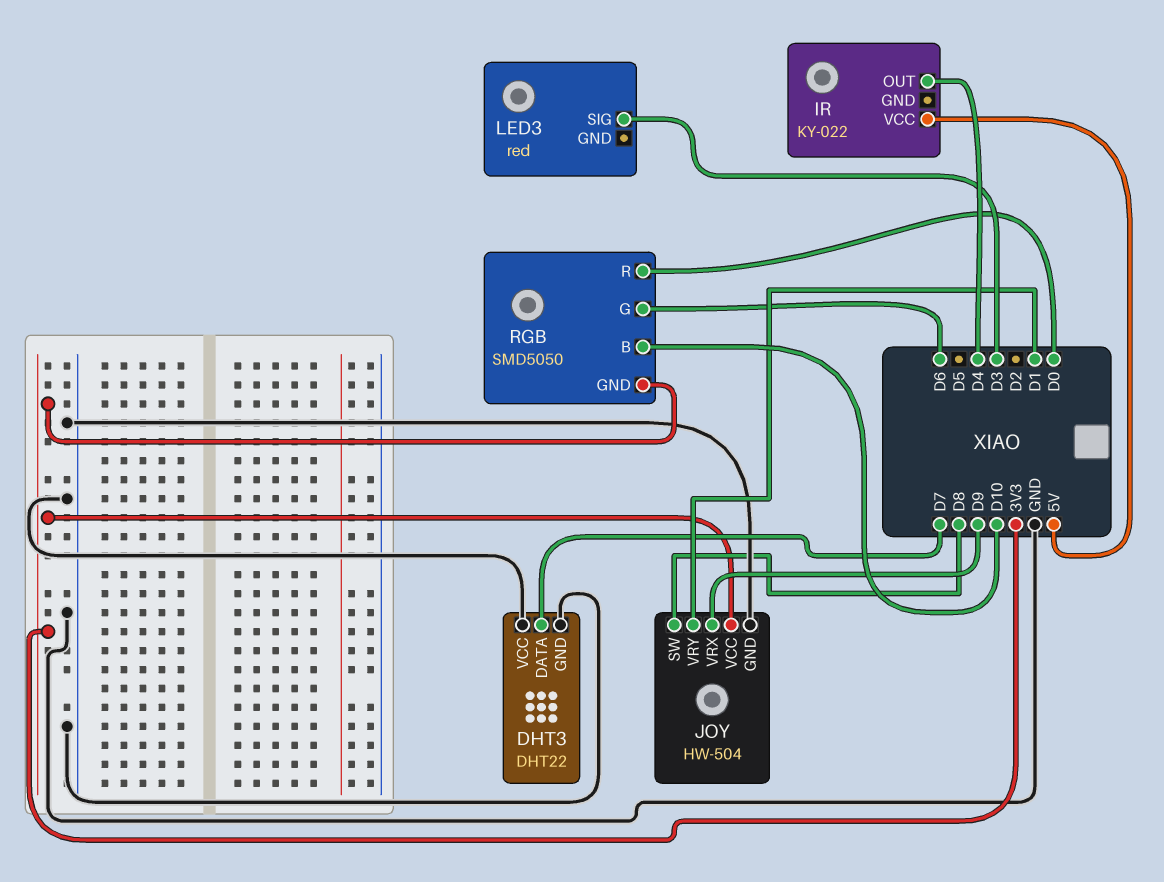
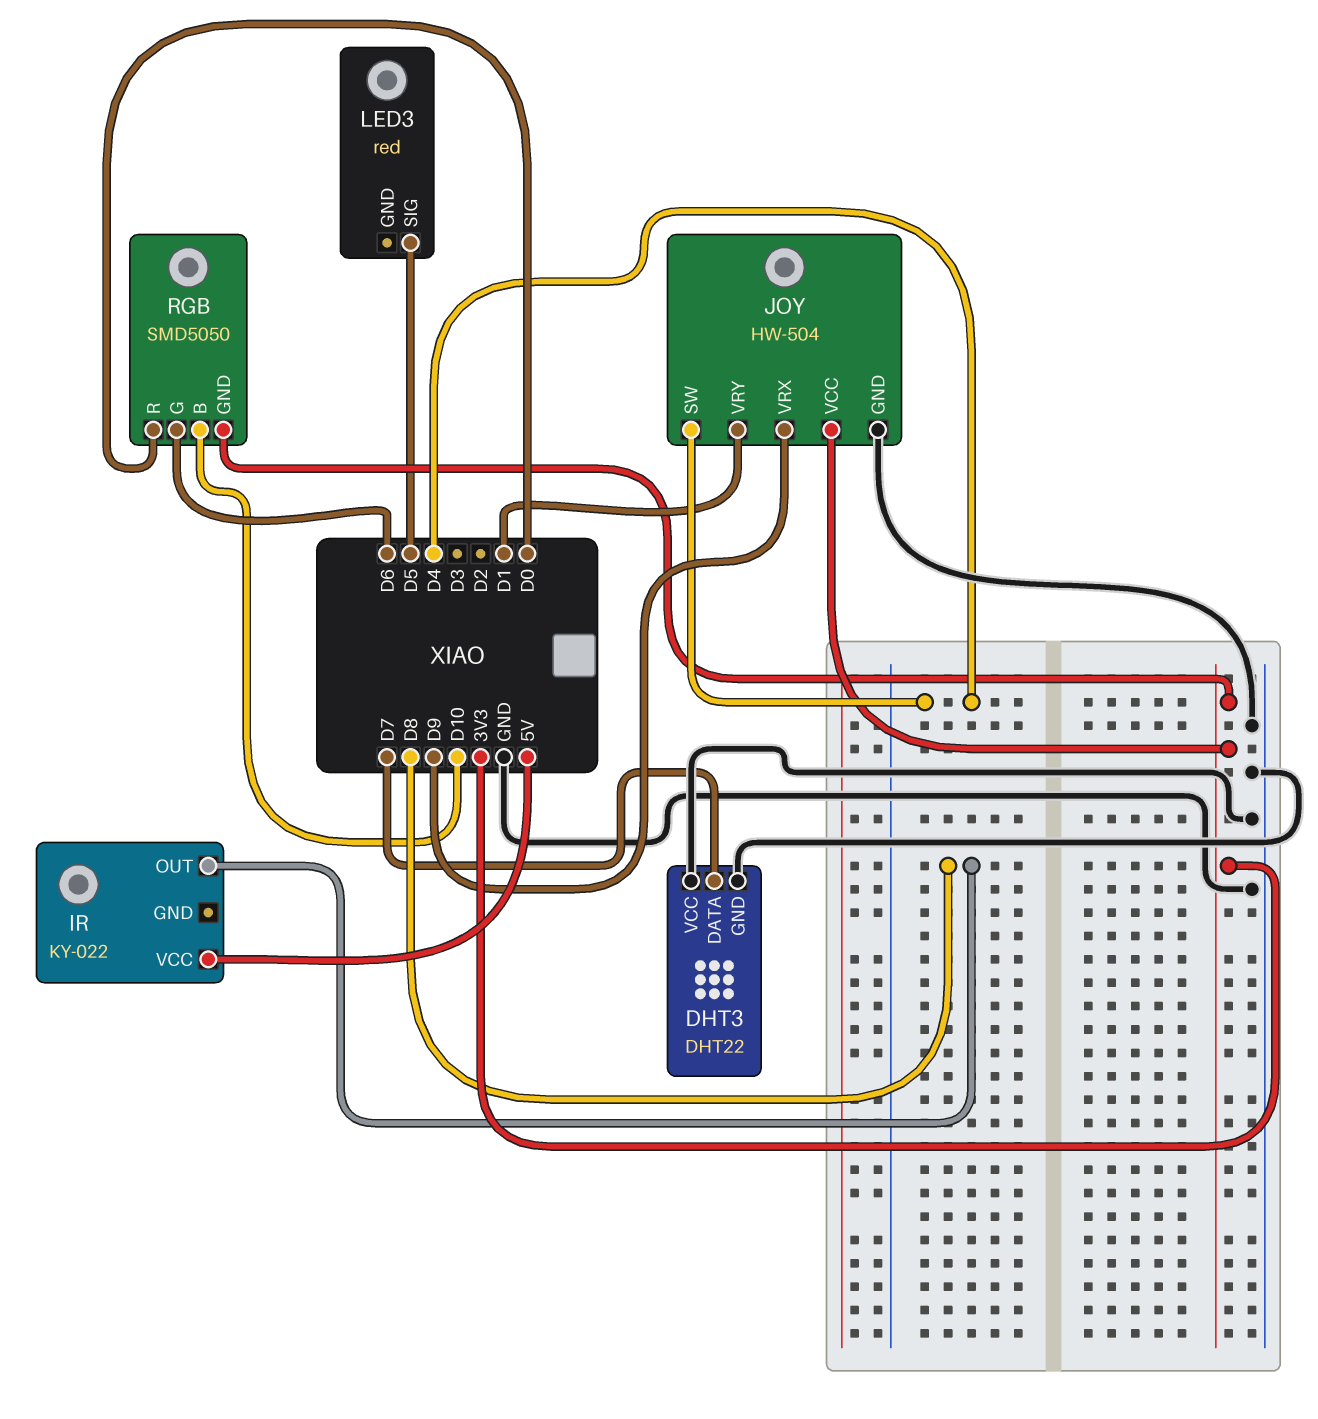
IR pin OUT: D4 -> D8
JOY pin SW: D8 -> D4
LED3 pin SIG: D3 -> D5

